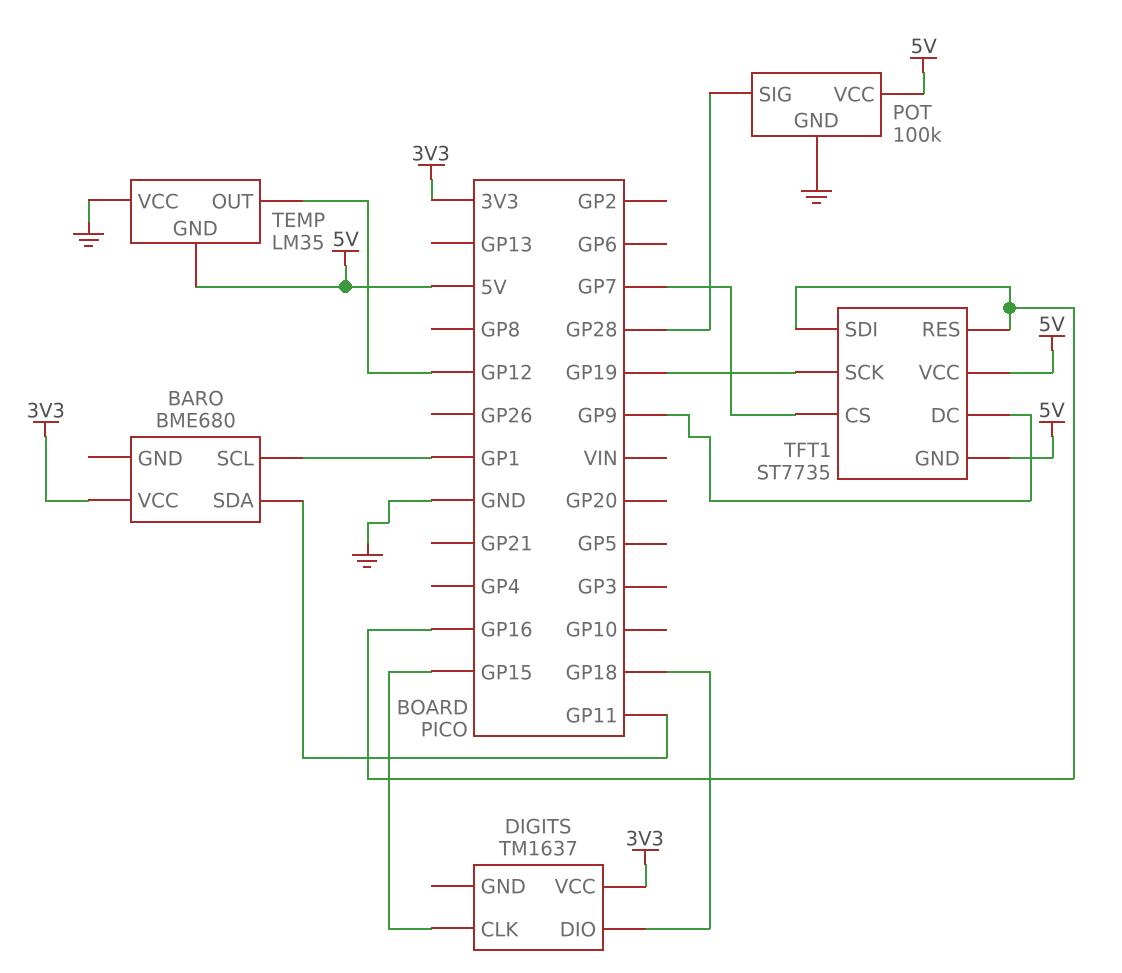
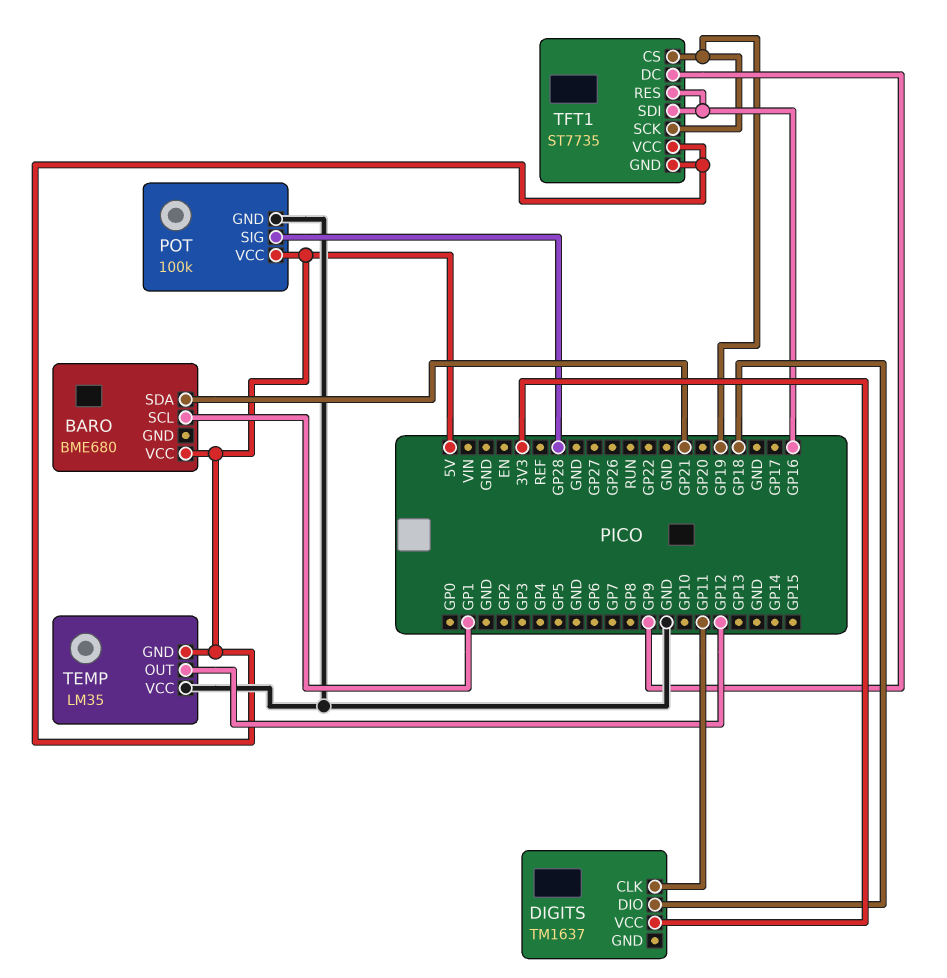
BARO pin SDA: GP11 -> GP21
BARO pin VCC: 3V3 -> 5V
DIGITS pin CLK: GP15 -> GP11
TFT1 pin CS: GP7 -> GP19

